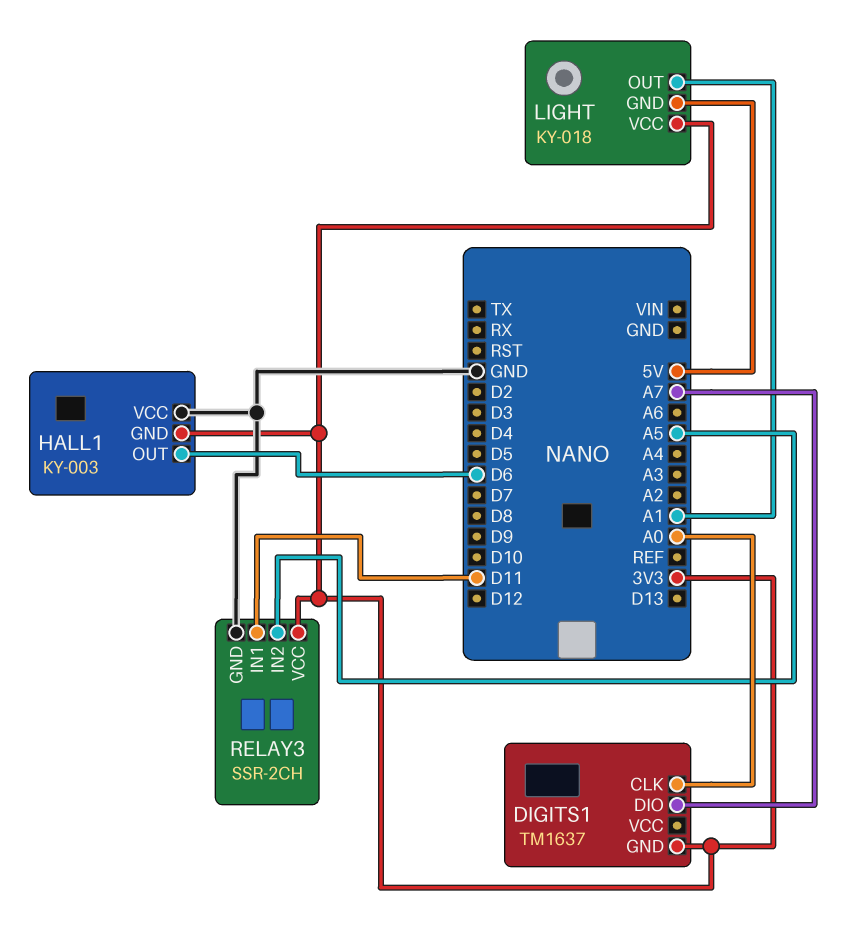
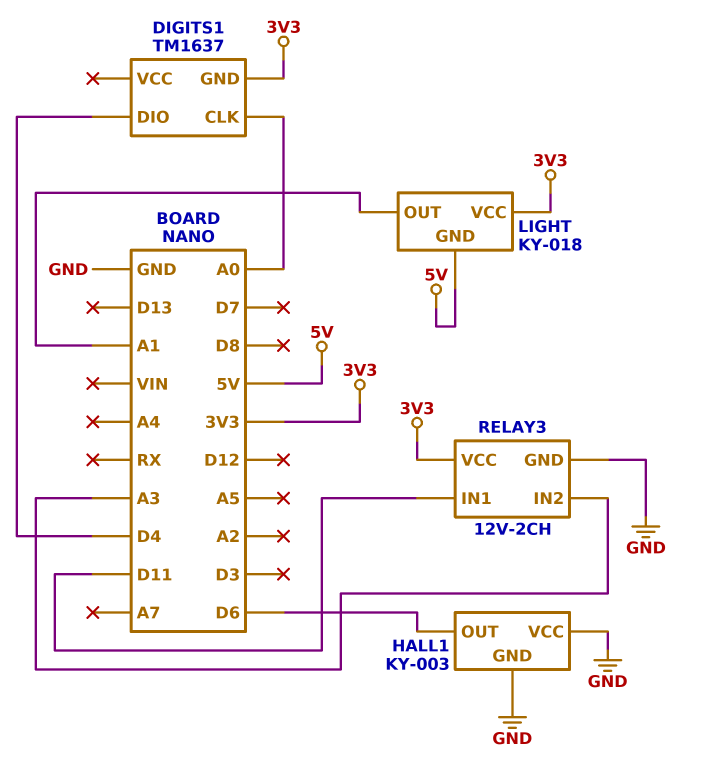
DIGITS1 pin DIO: A7 -> D4
HALL1 pin GND: 3V3 -> GND
RELAY3: SSR-2CH -> 12V-2CH
RELAY3 pin IN2: A5 -> A3

